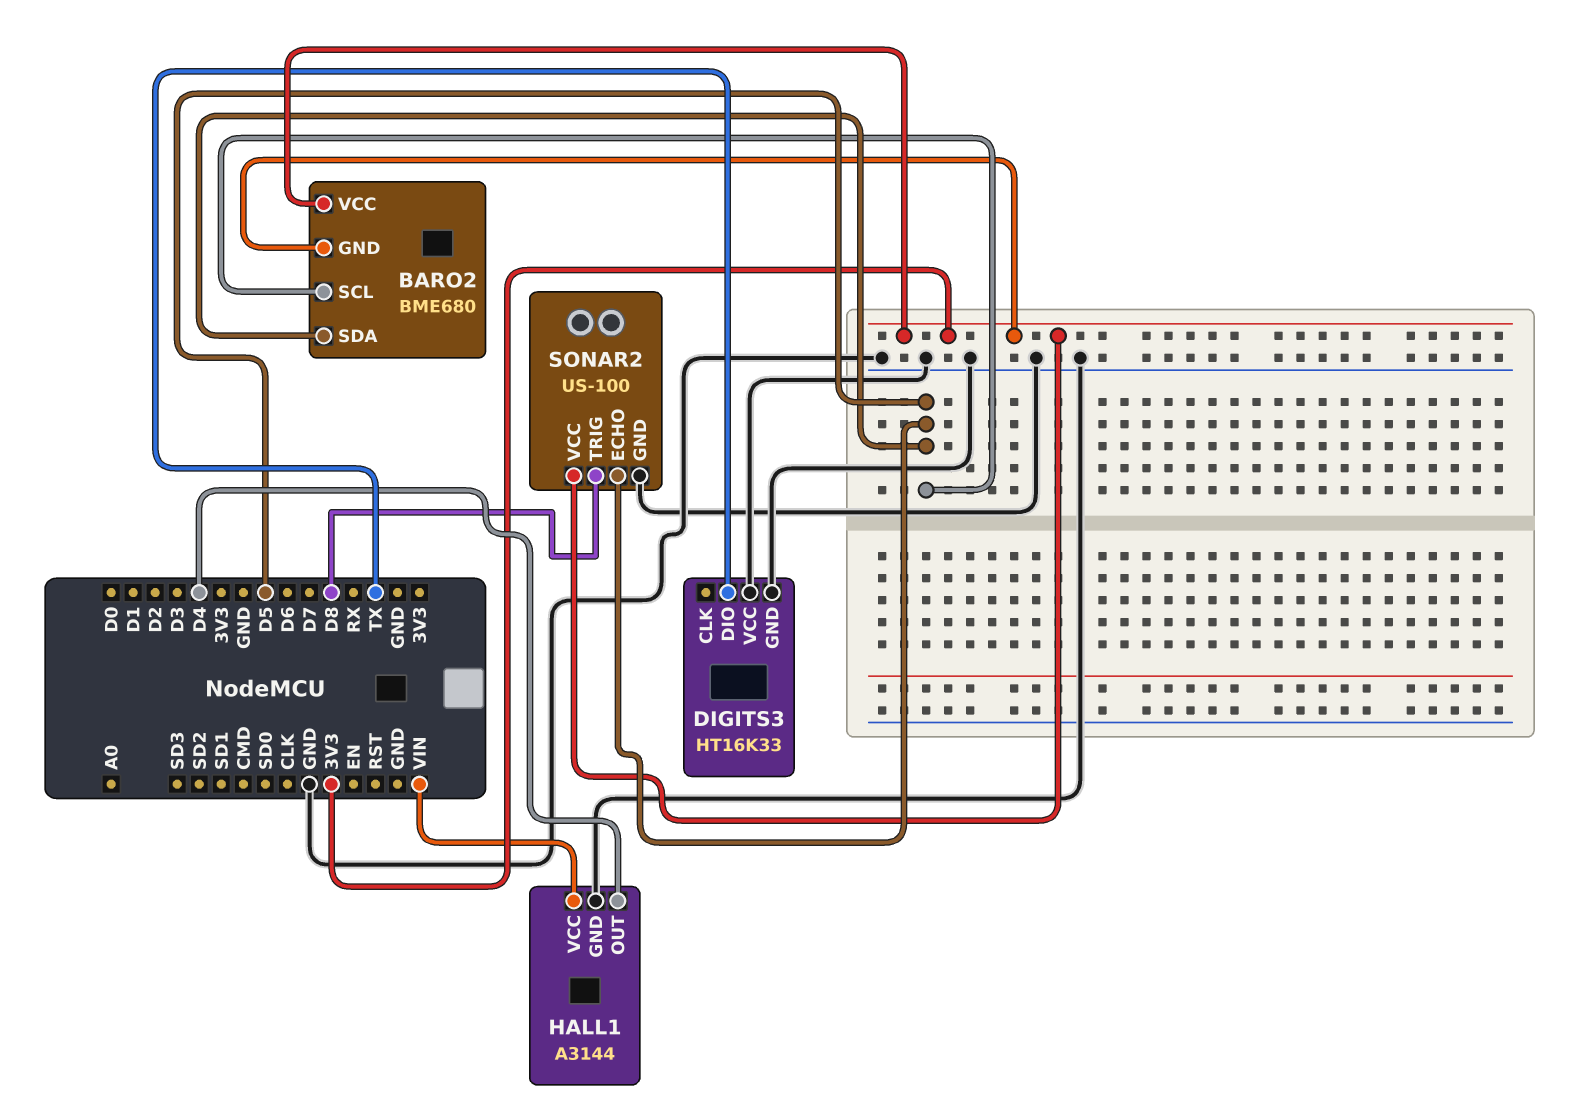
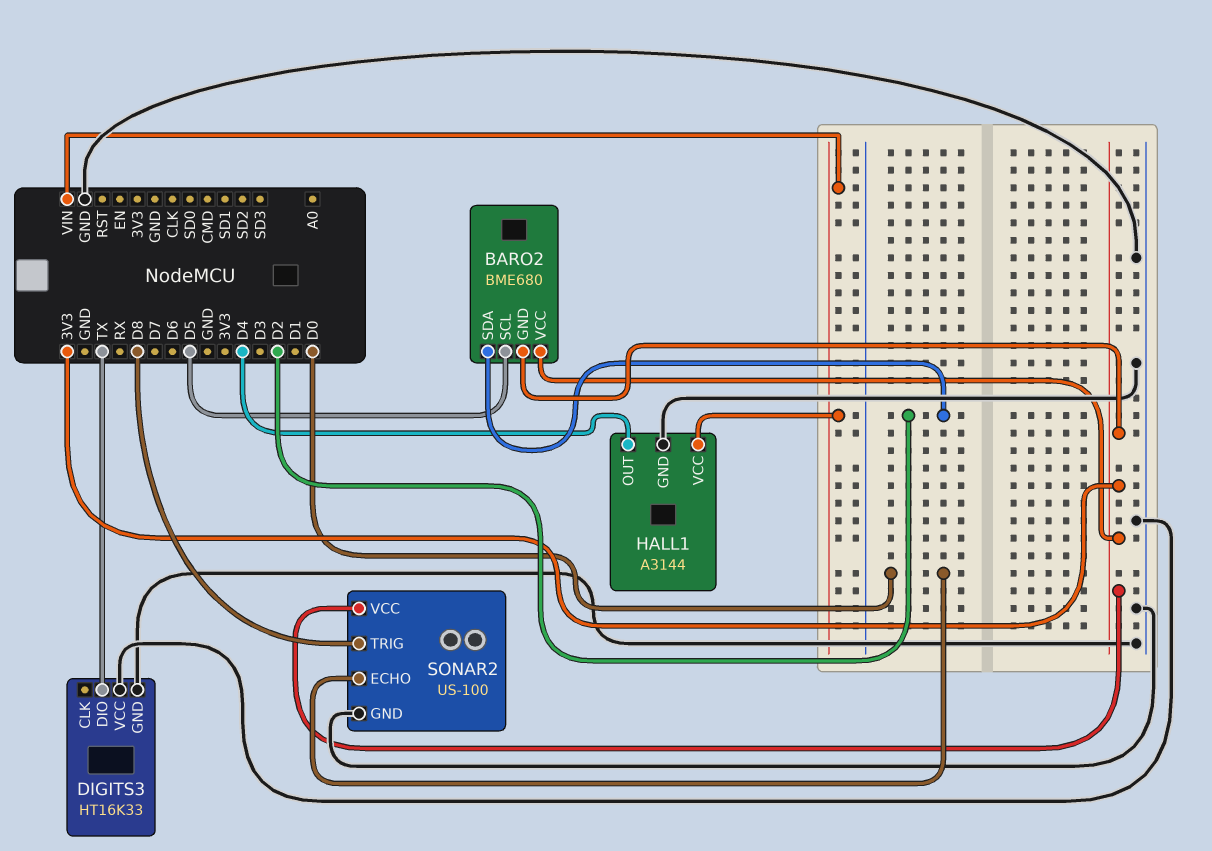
BARO2 pin SDA: D5 -> D2
SONAR2 pin ECHO: D5 -> D0

